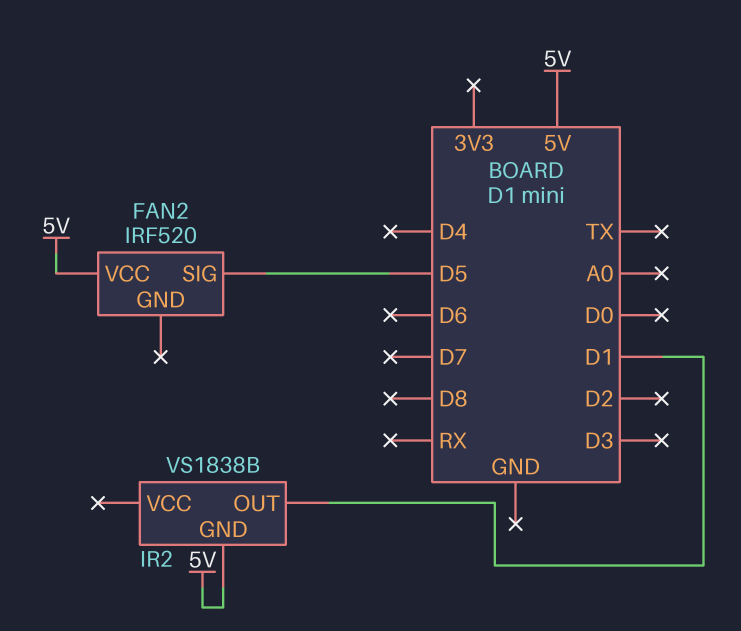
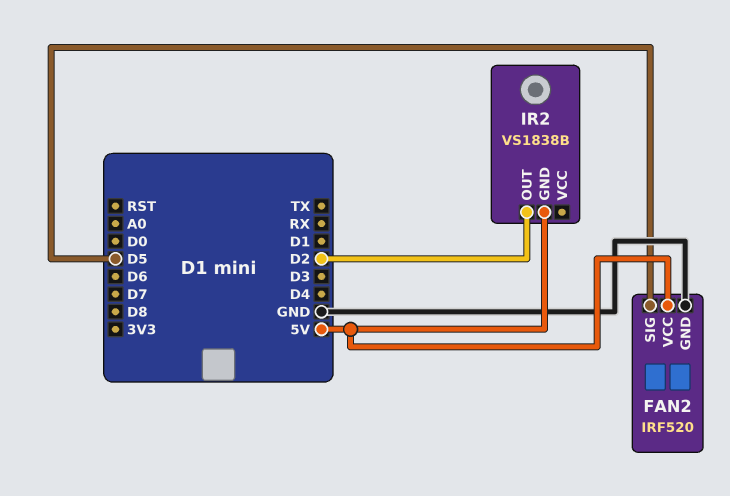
FAN2 pin GND: none -> GND
IR2 pin OUT: D1 -> D2

